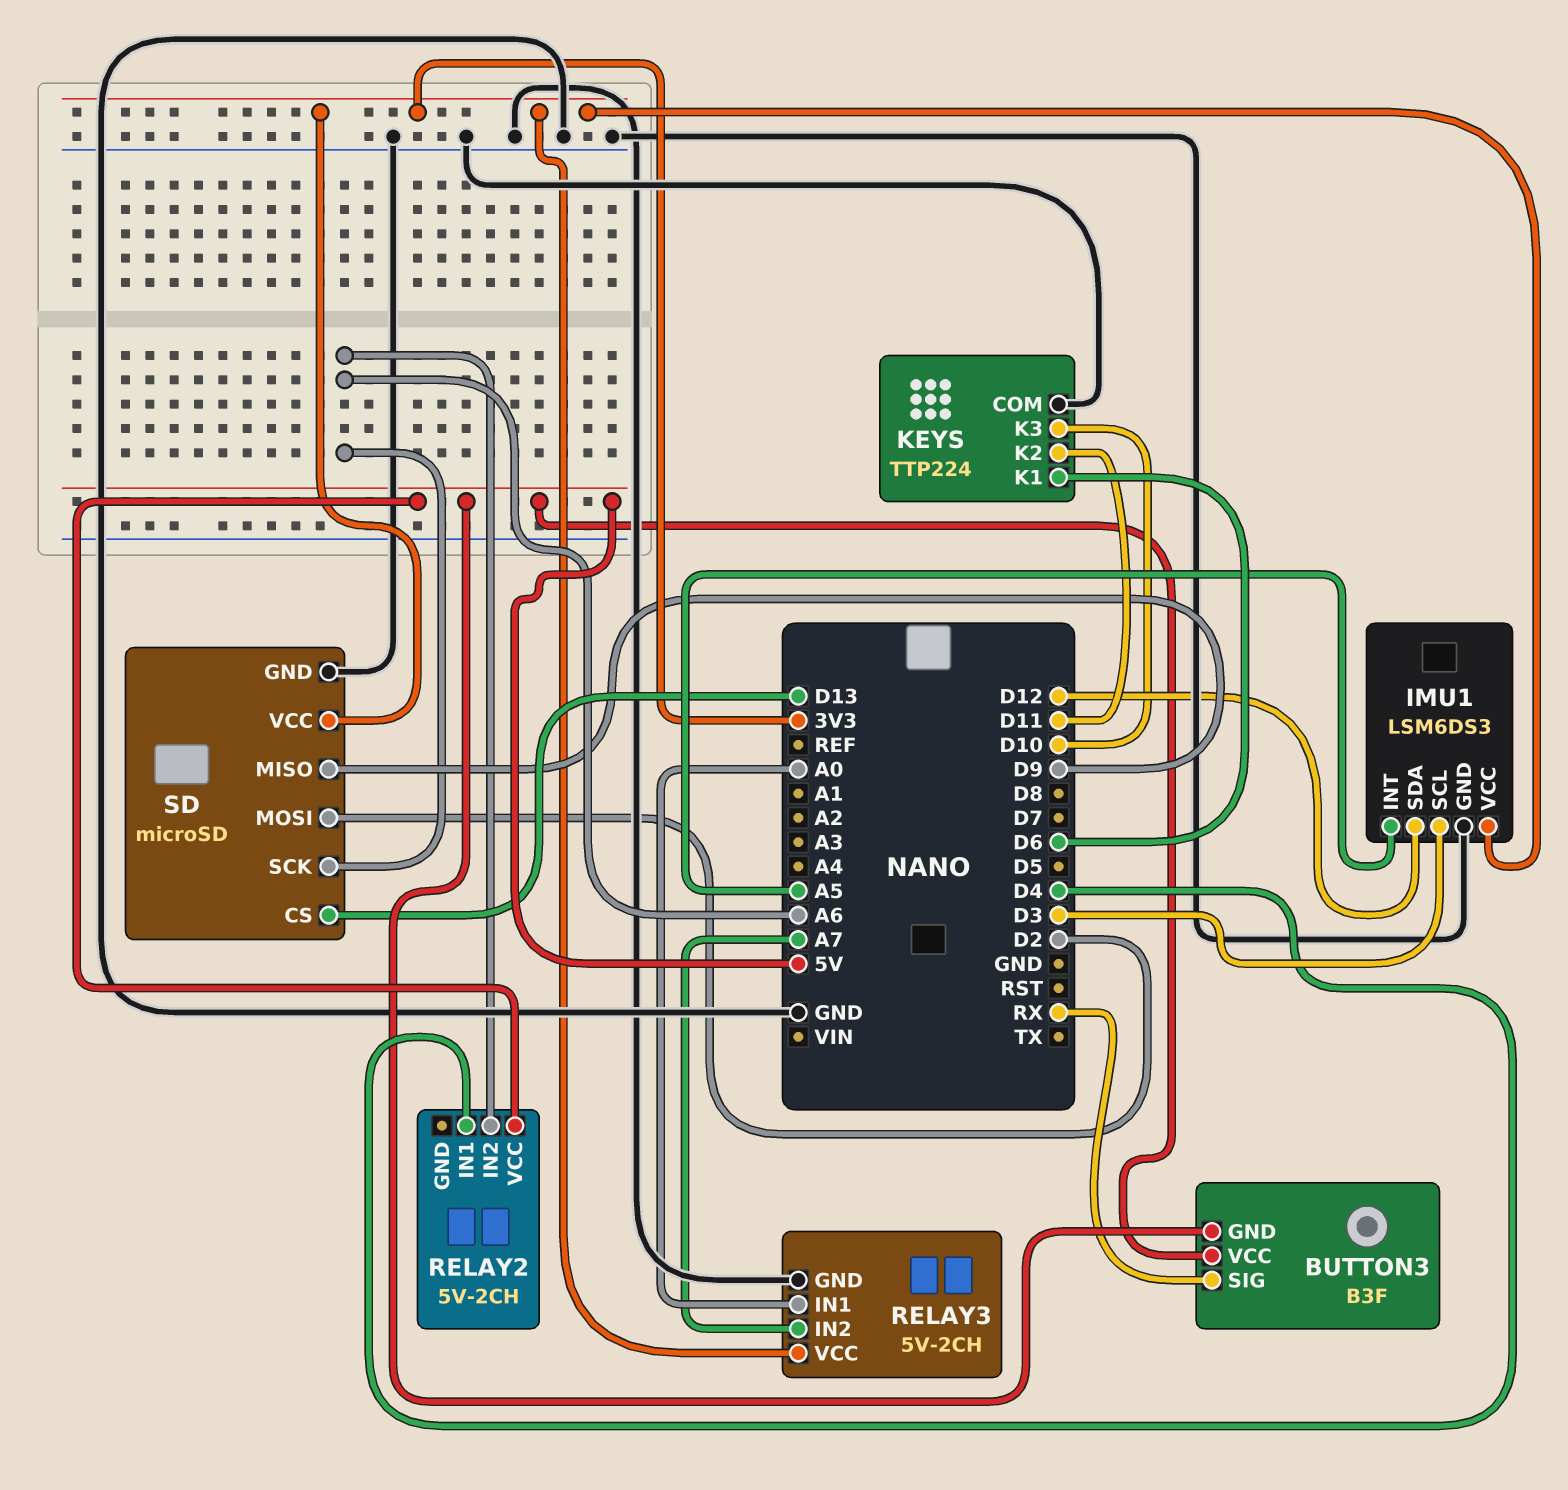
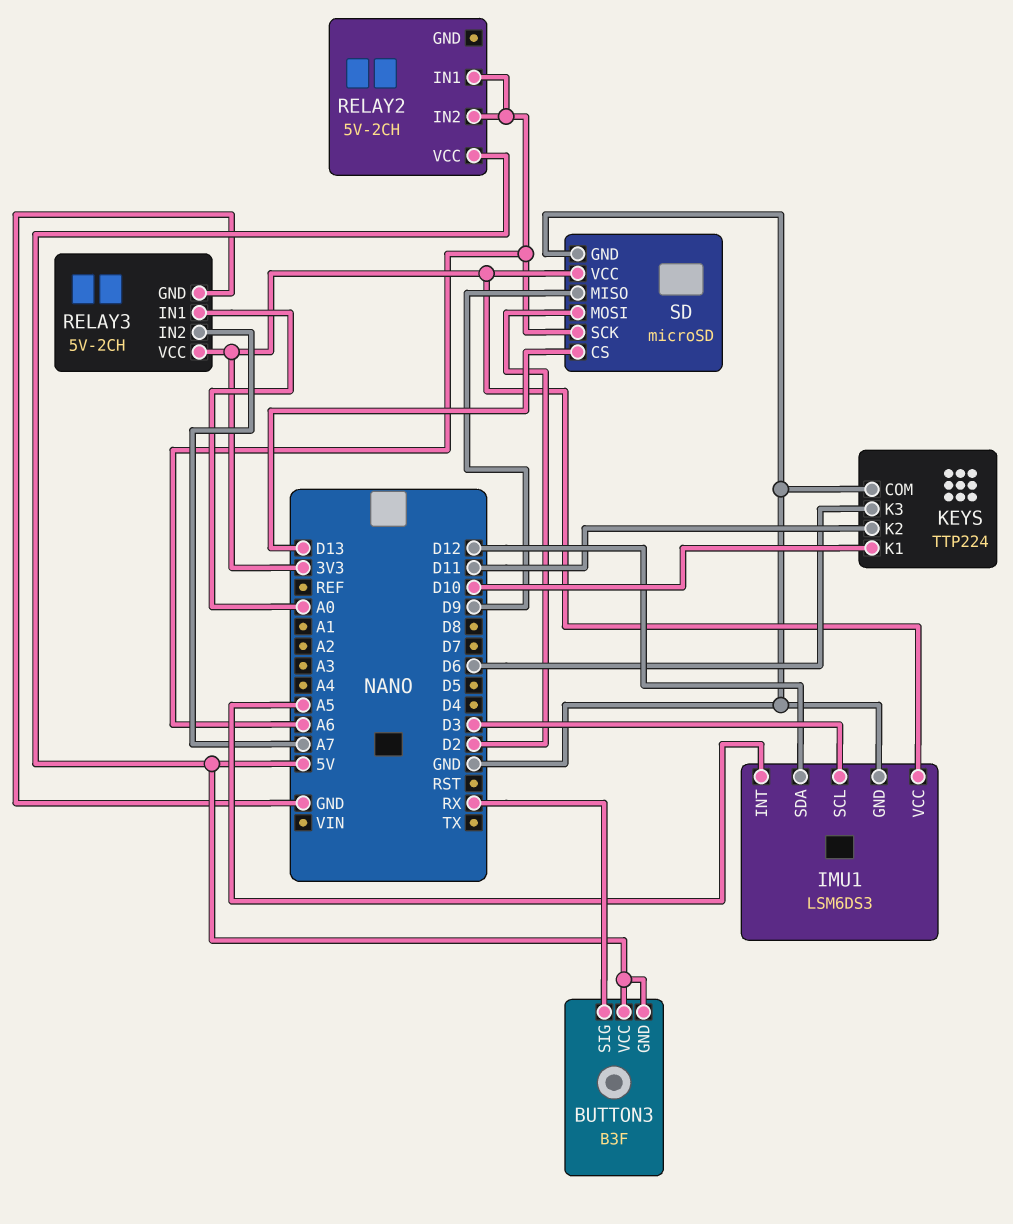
KEYS pin K1: D6 -> D10
KEYS pin K3: D10 -> D6
RELAY2 pin IN1: D4 -> A6

